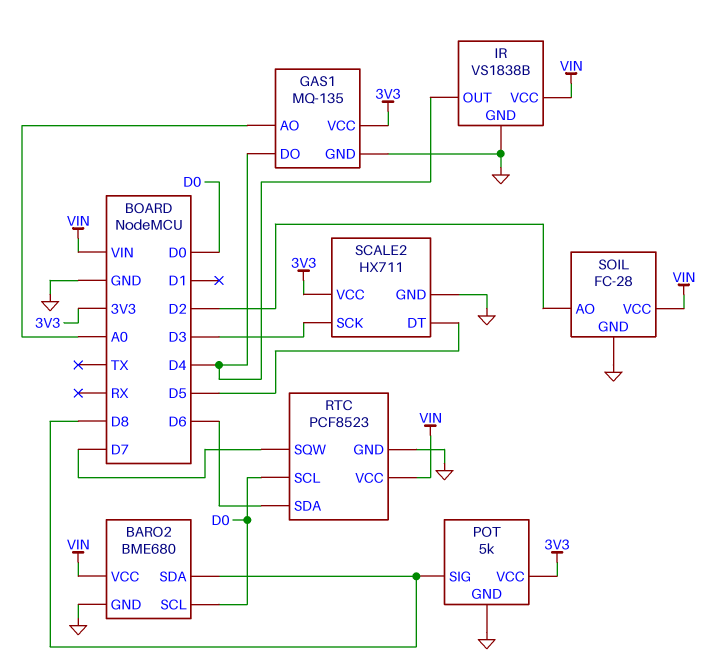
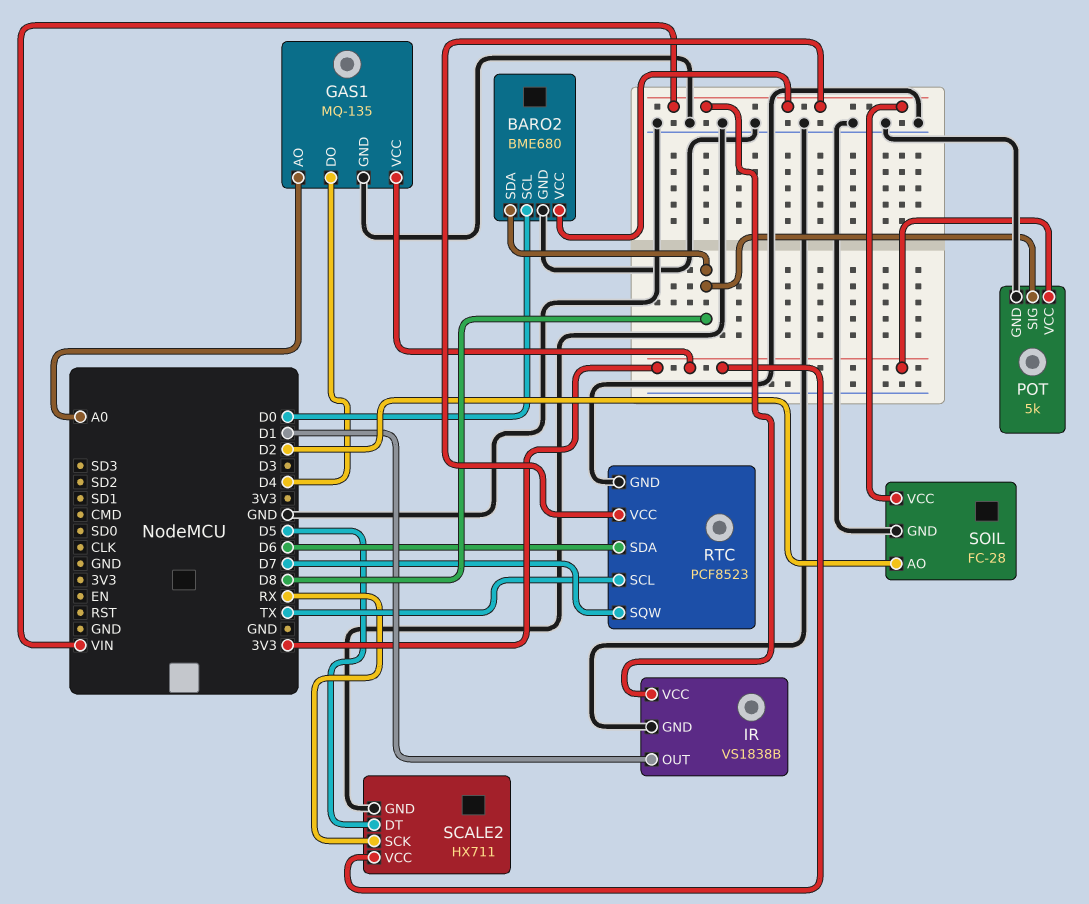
IR pin OUT: D4 -> D1
RTC pin SCL: D0 -> TX
SCALE2 pin SCK: D3 -> RX

